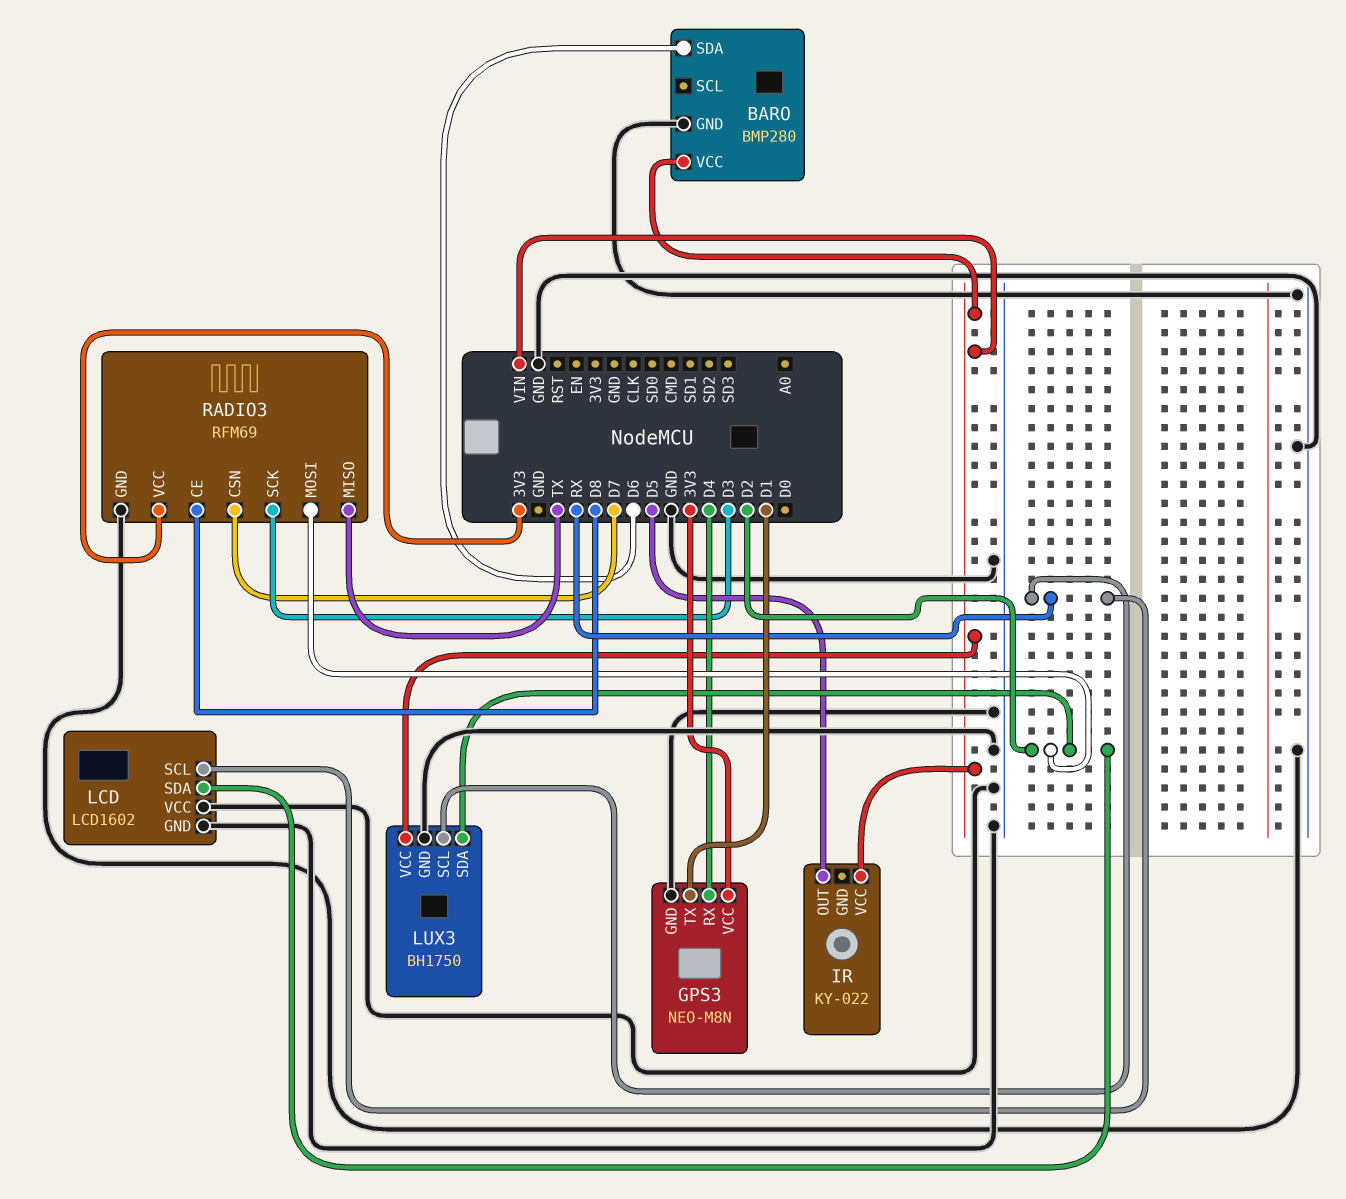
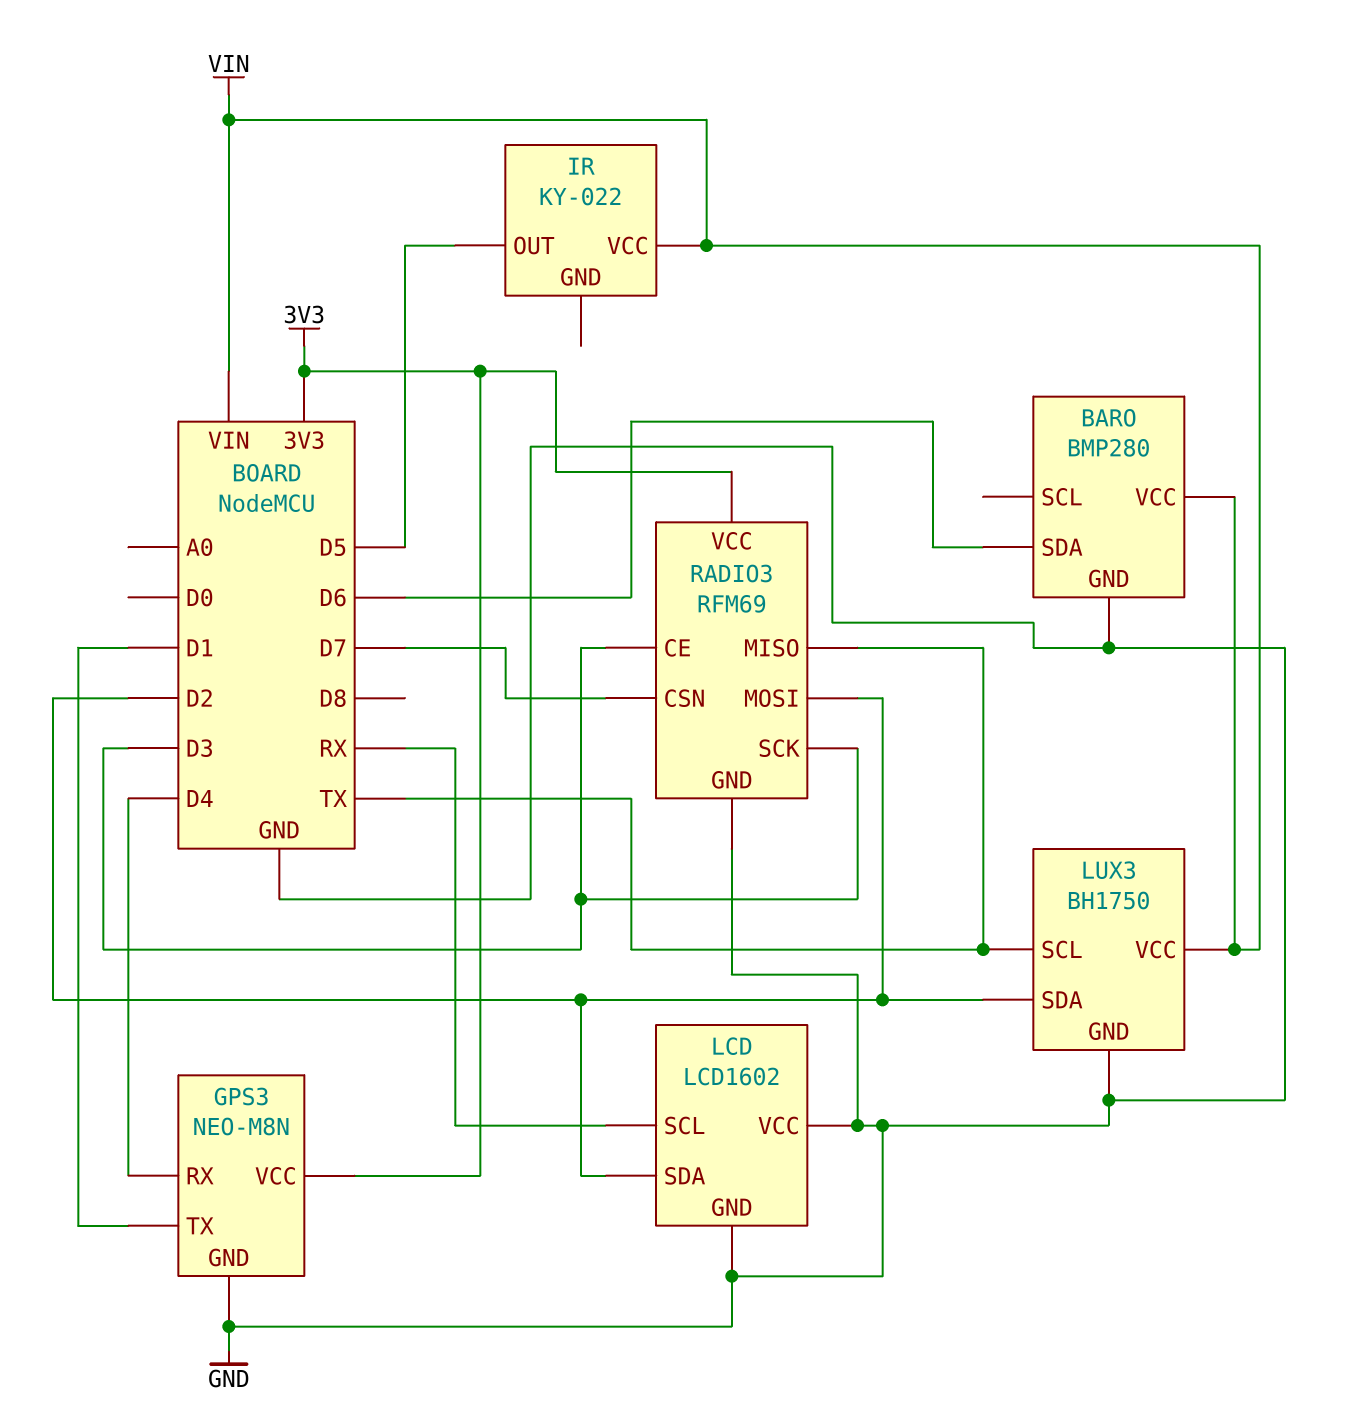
LUX3 pin SCL: RX -> TX
RADIO3 pin CE: D8 -> D3

